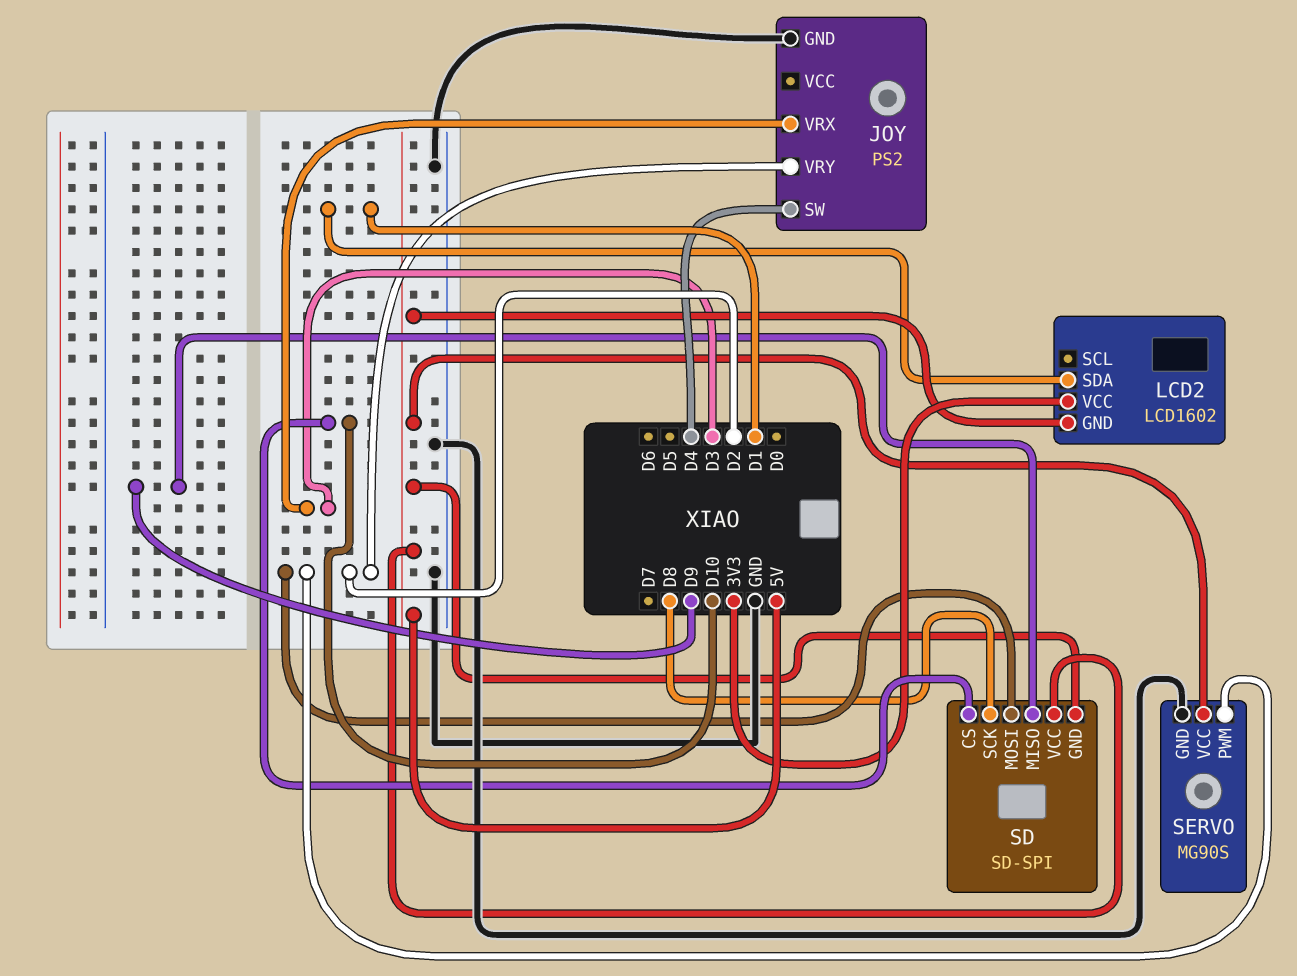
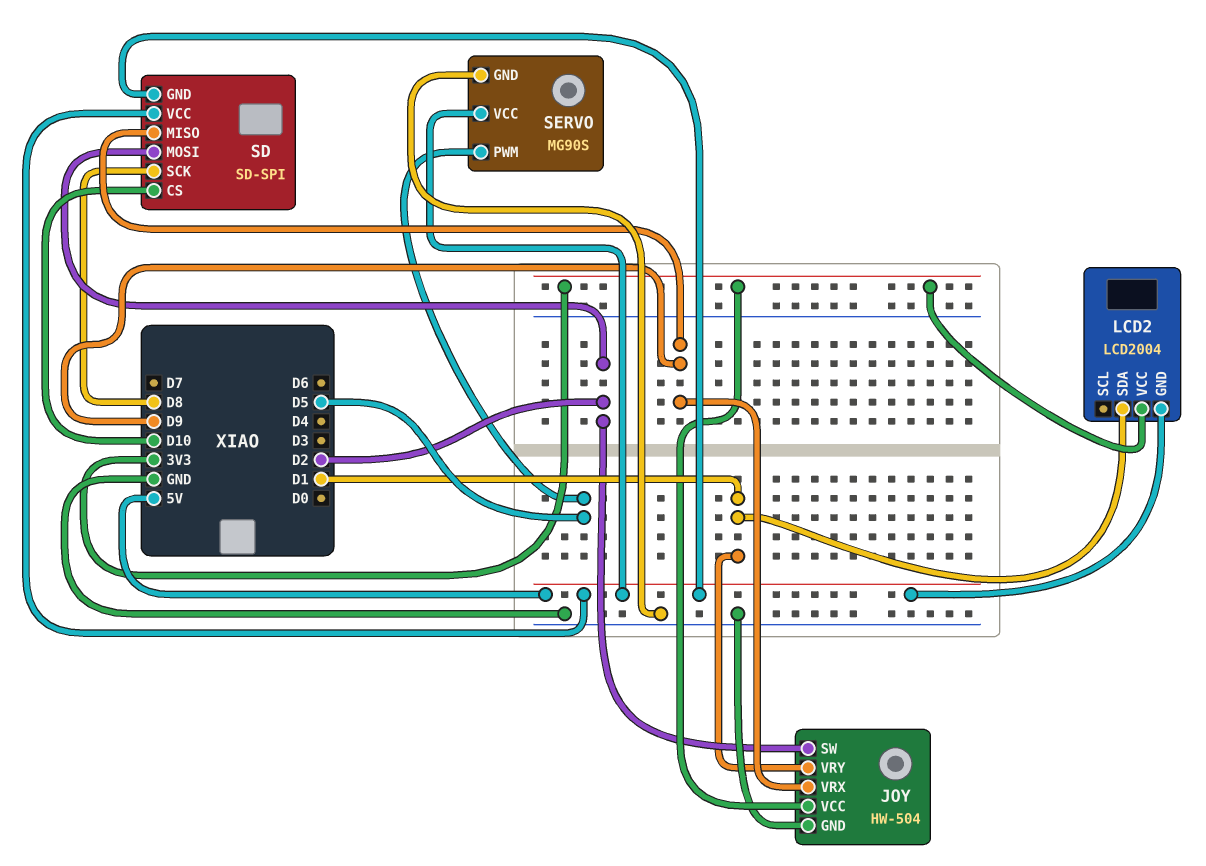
JOY: PS2 -> HW-504
JOY pin SW: D4 -> D2
JOY pin VCC: none -> 3V3
JOY pin VRX: D3 -> D9
JOY pin VRY: D2 -> D1
LCD2: LCD1602 -> LCD2004
SERVO pin PWM: D2 -> D5

